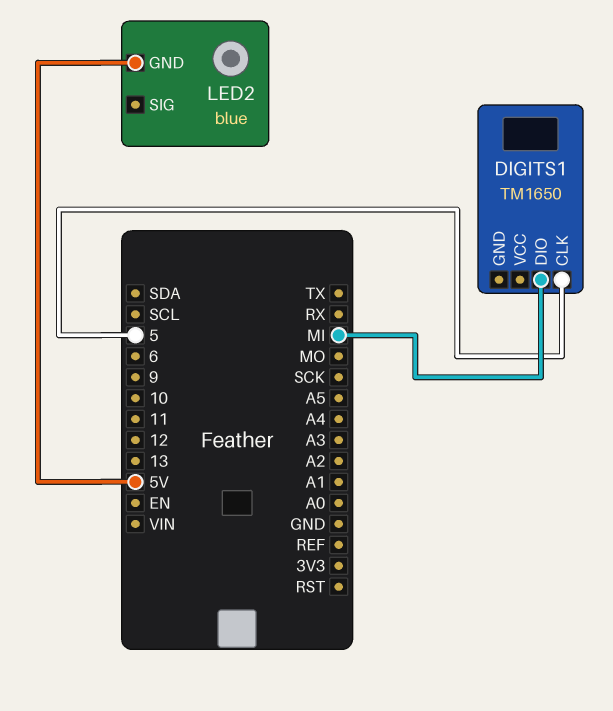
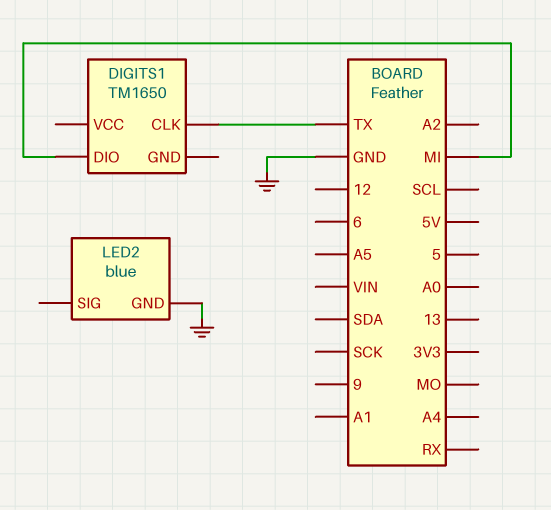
DIGITS1 pin CLK: 5 -> TX
LED2 pin GND: 5V -> GND

